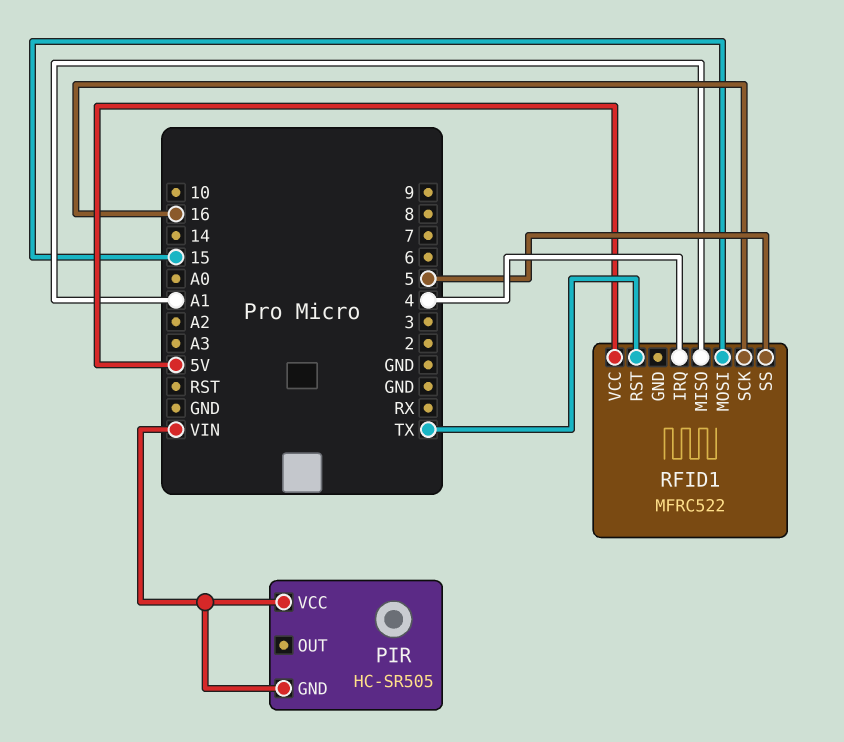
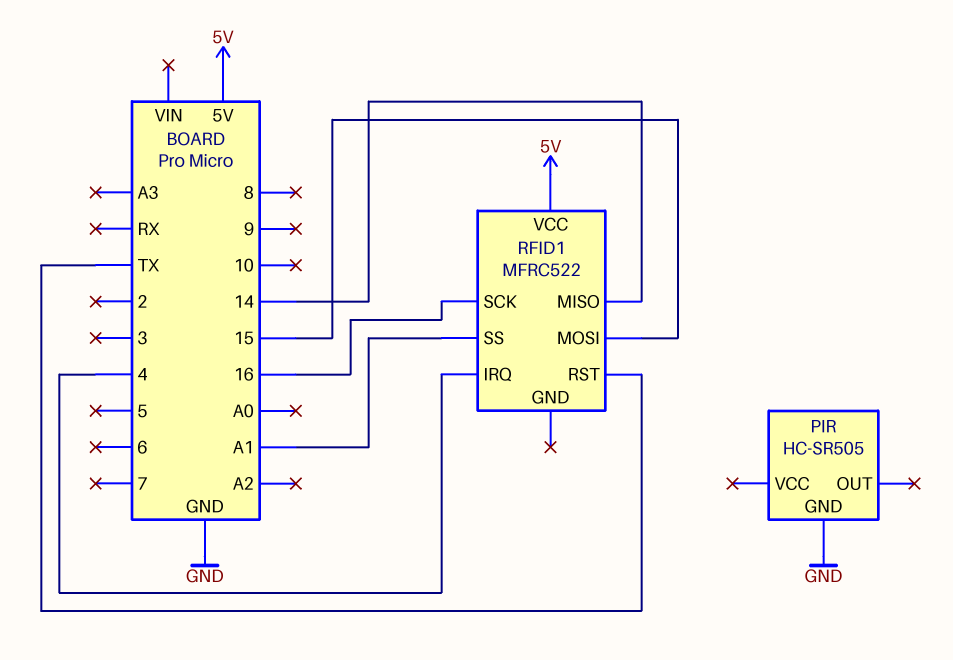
PIR pin GND: VIN -> GND
PIR pin VCC: VIN -> none
RFID1 pin MISO: A1 -> 14
RFID1 pin SS: 5 -> A1

